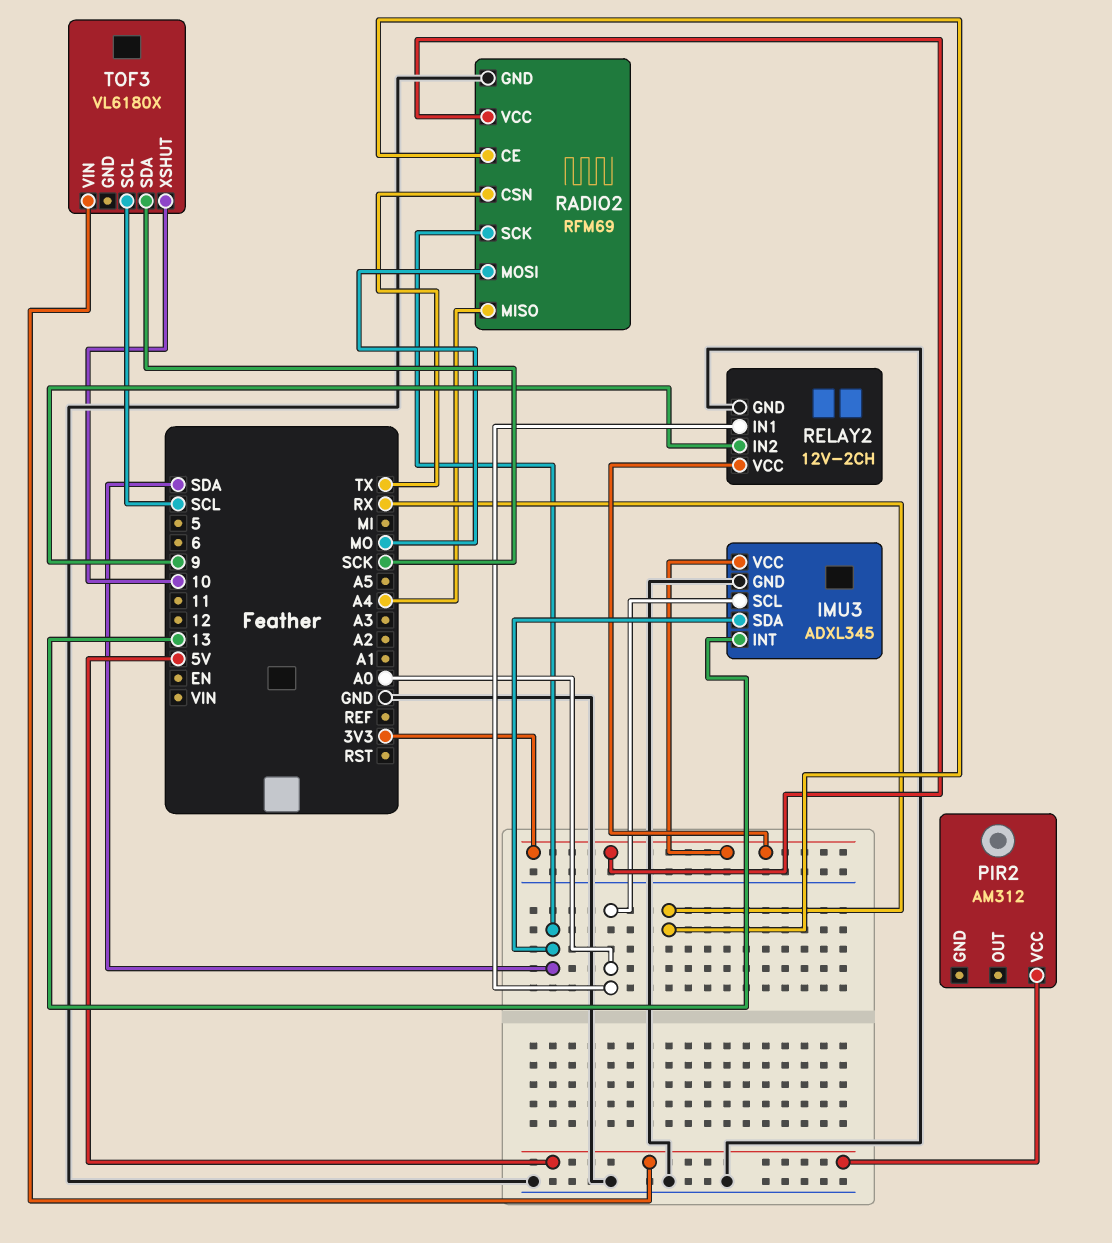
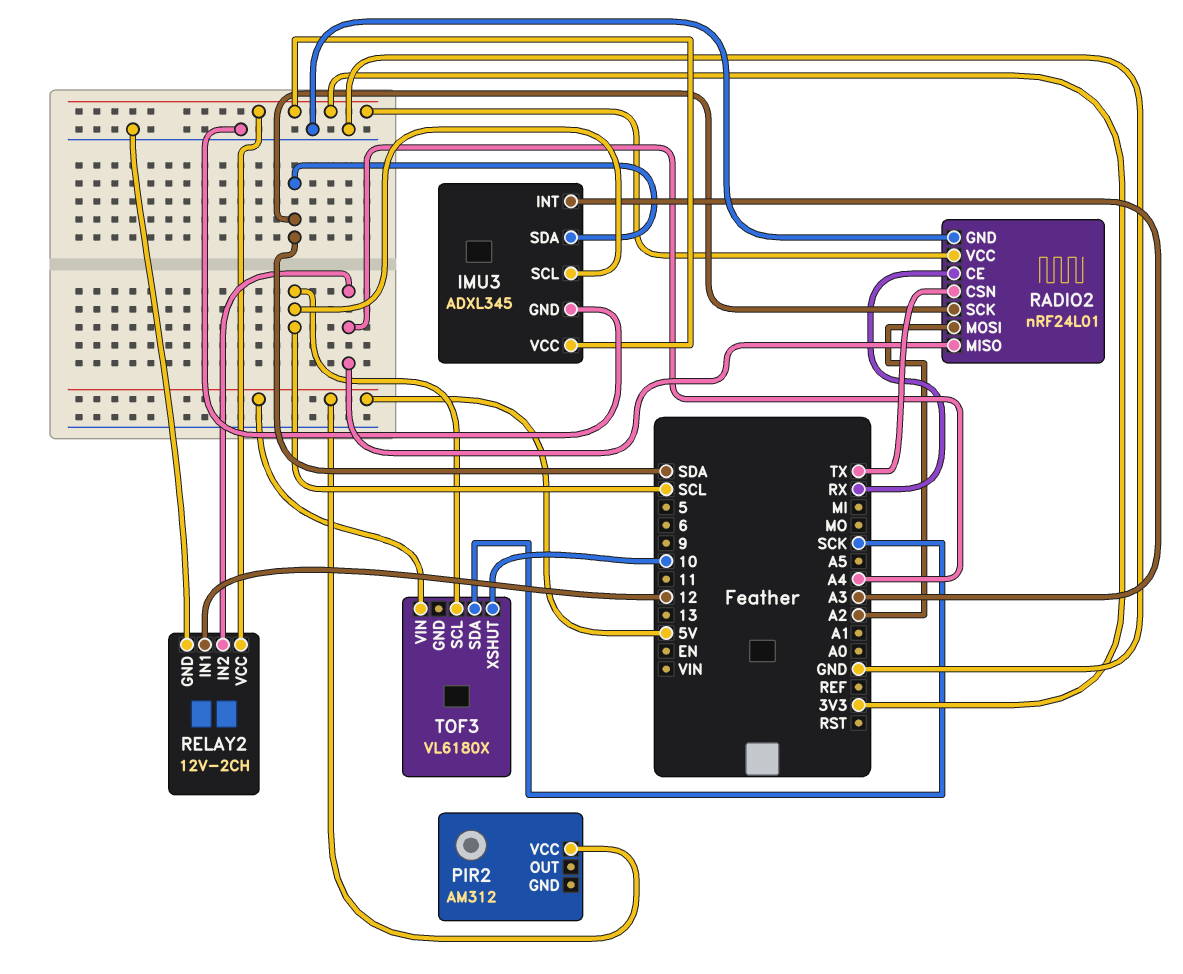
IMU3 pin INT: 13 -> A3
IMU3 pin SCL: A0 -> SCL
RADIO2: RFM69 -> nRF24L01
RADIO2 pin MOSI: MO -> A2
RELAY2 pin IN1: A0 -> 12
RELAY2 pin IN2: 9 -> A4

